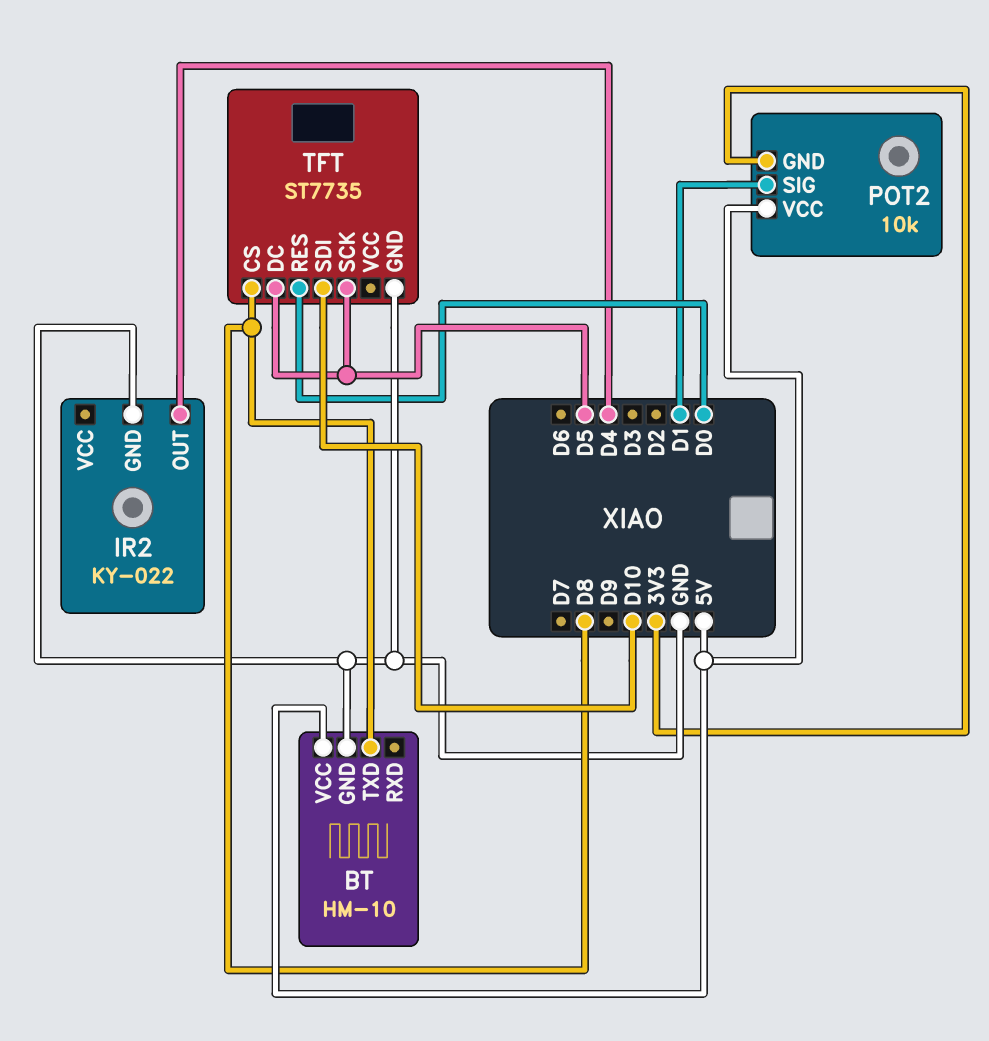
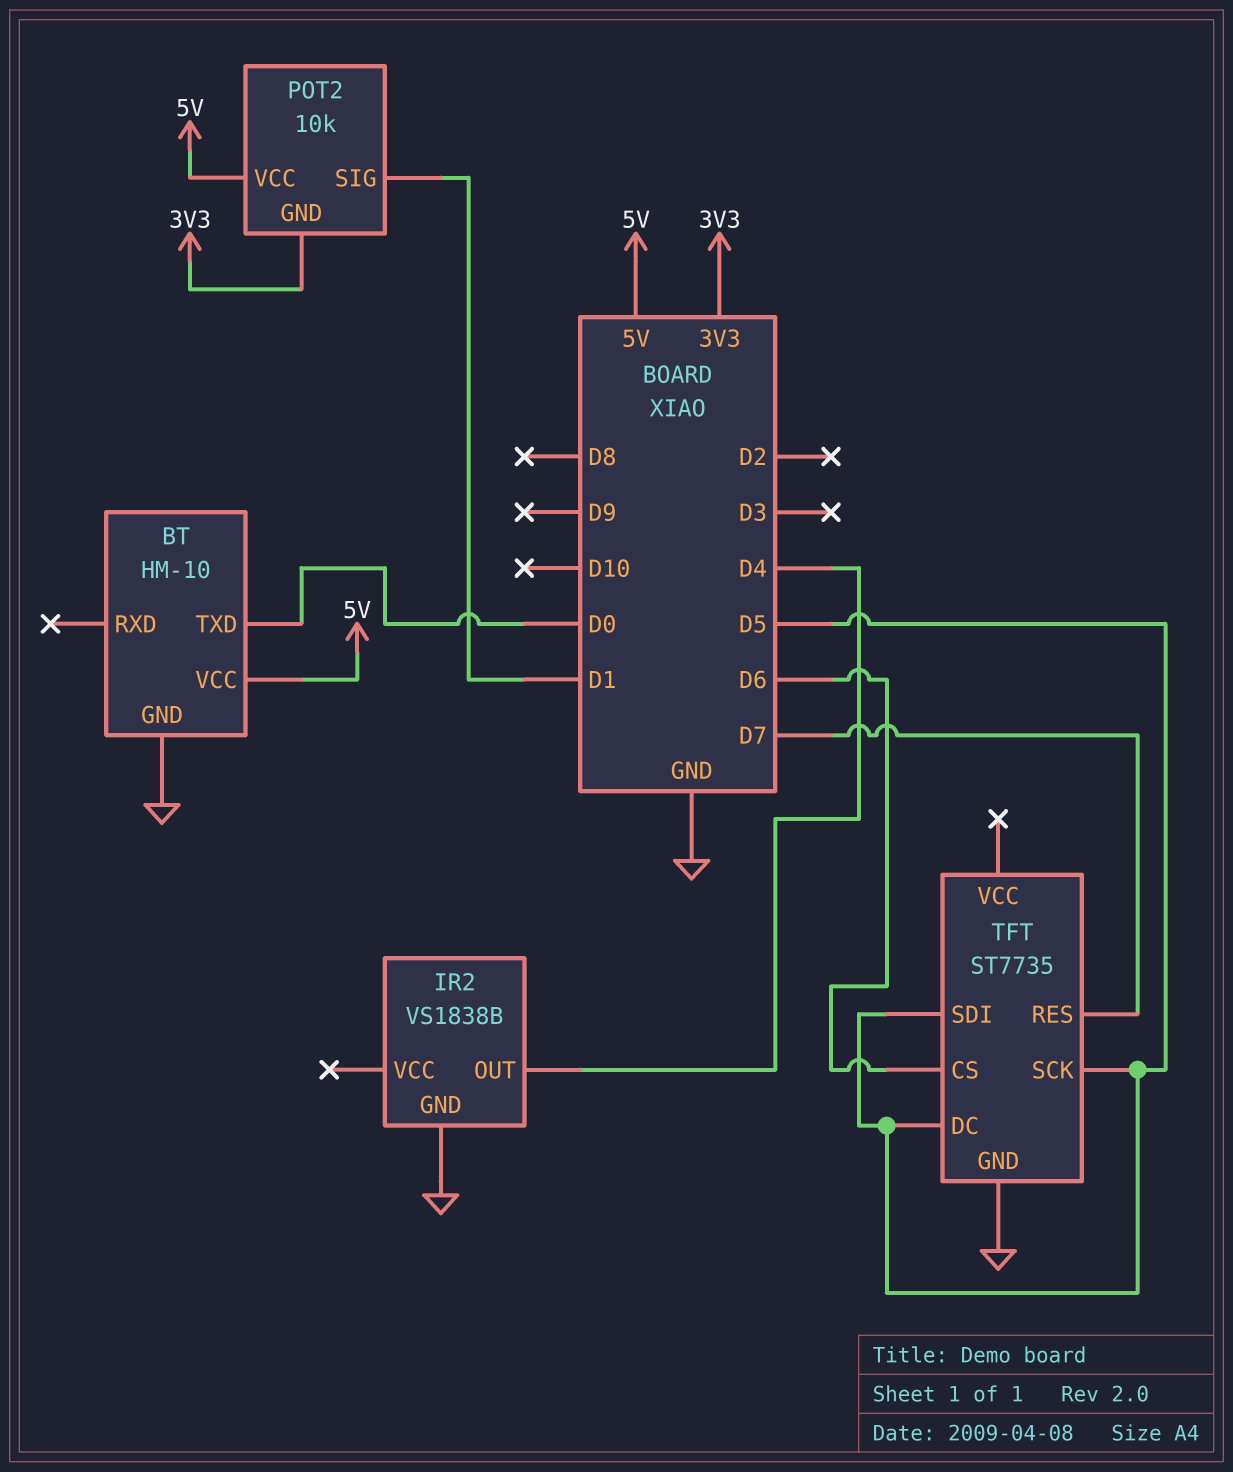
BT pin TXD: D8 -> D0
IR2: KY-022 -> VS1838B
TFT pin CS: D8 -> D6
TFT pin RES: D0 -> D7
TFT pin SDI: D10 -> D5

